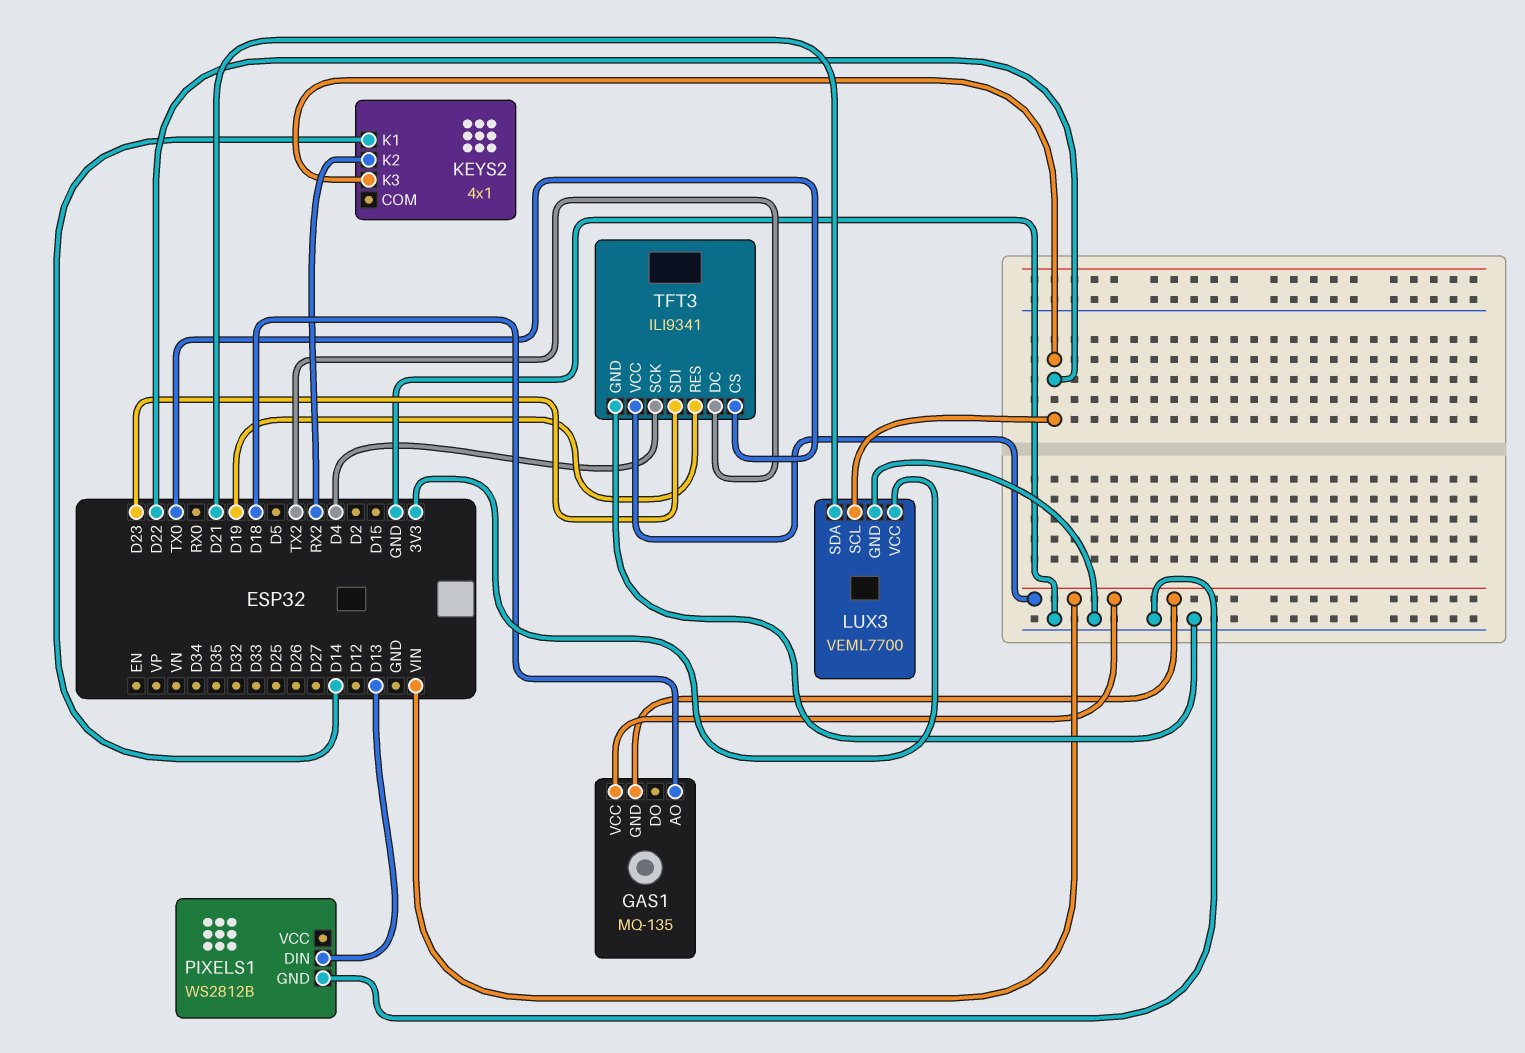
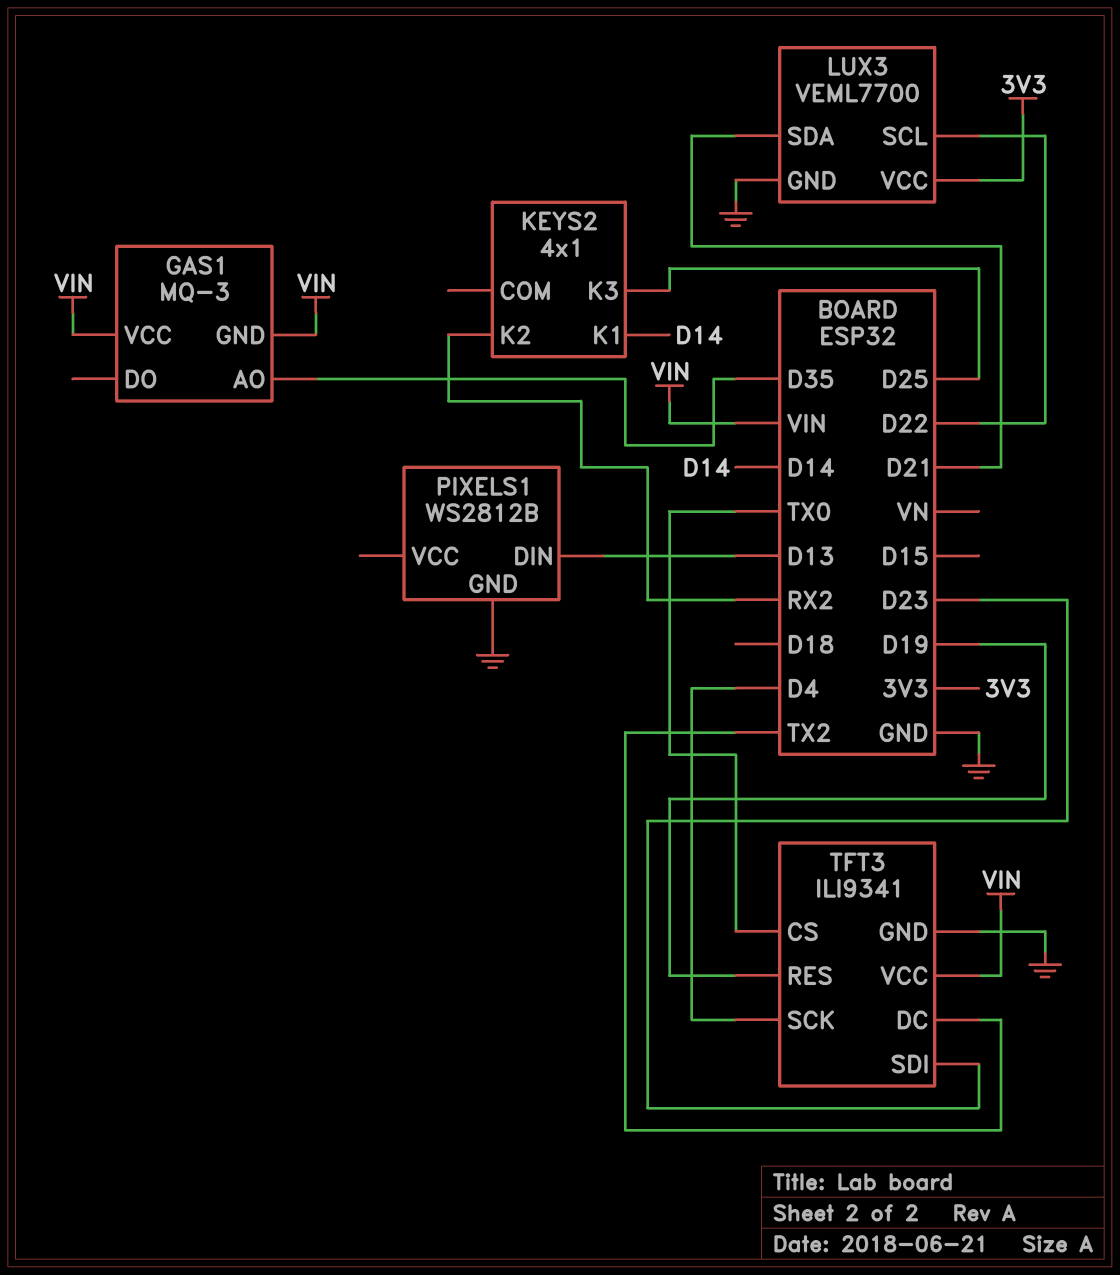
GAS1: MQ-135 -> MQ-3
GAS1 pin AO: D18 -> D35
KEYS2 pin K3: D22 -> D25

